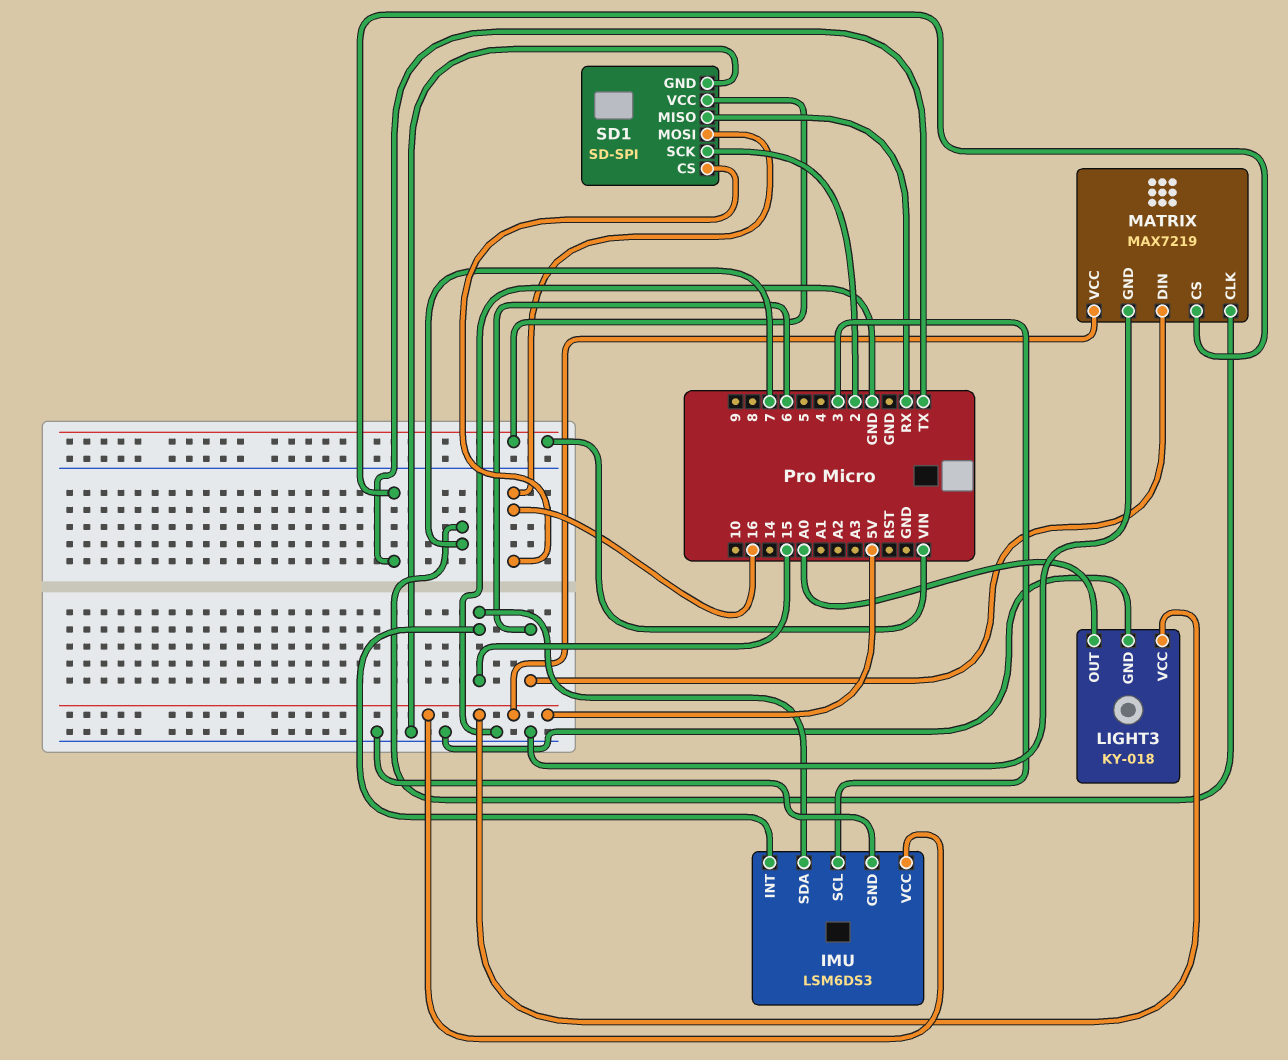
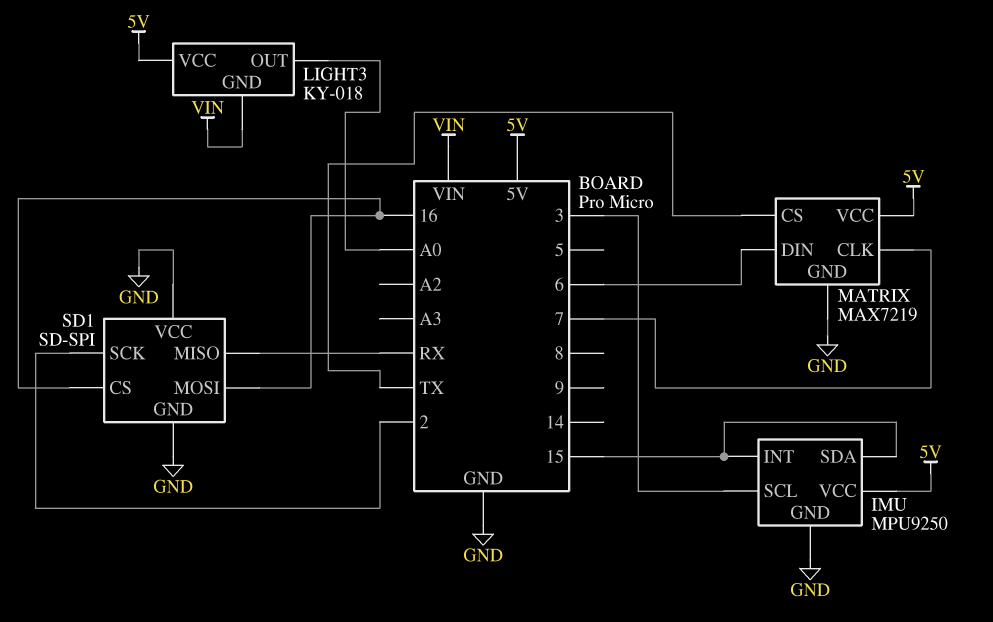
IMU: LSM6DS3 -> MPU9250
LIGHT3 pin GND: GND -> VIN
SD1 pin VCC: VIN -> GND

